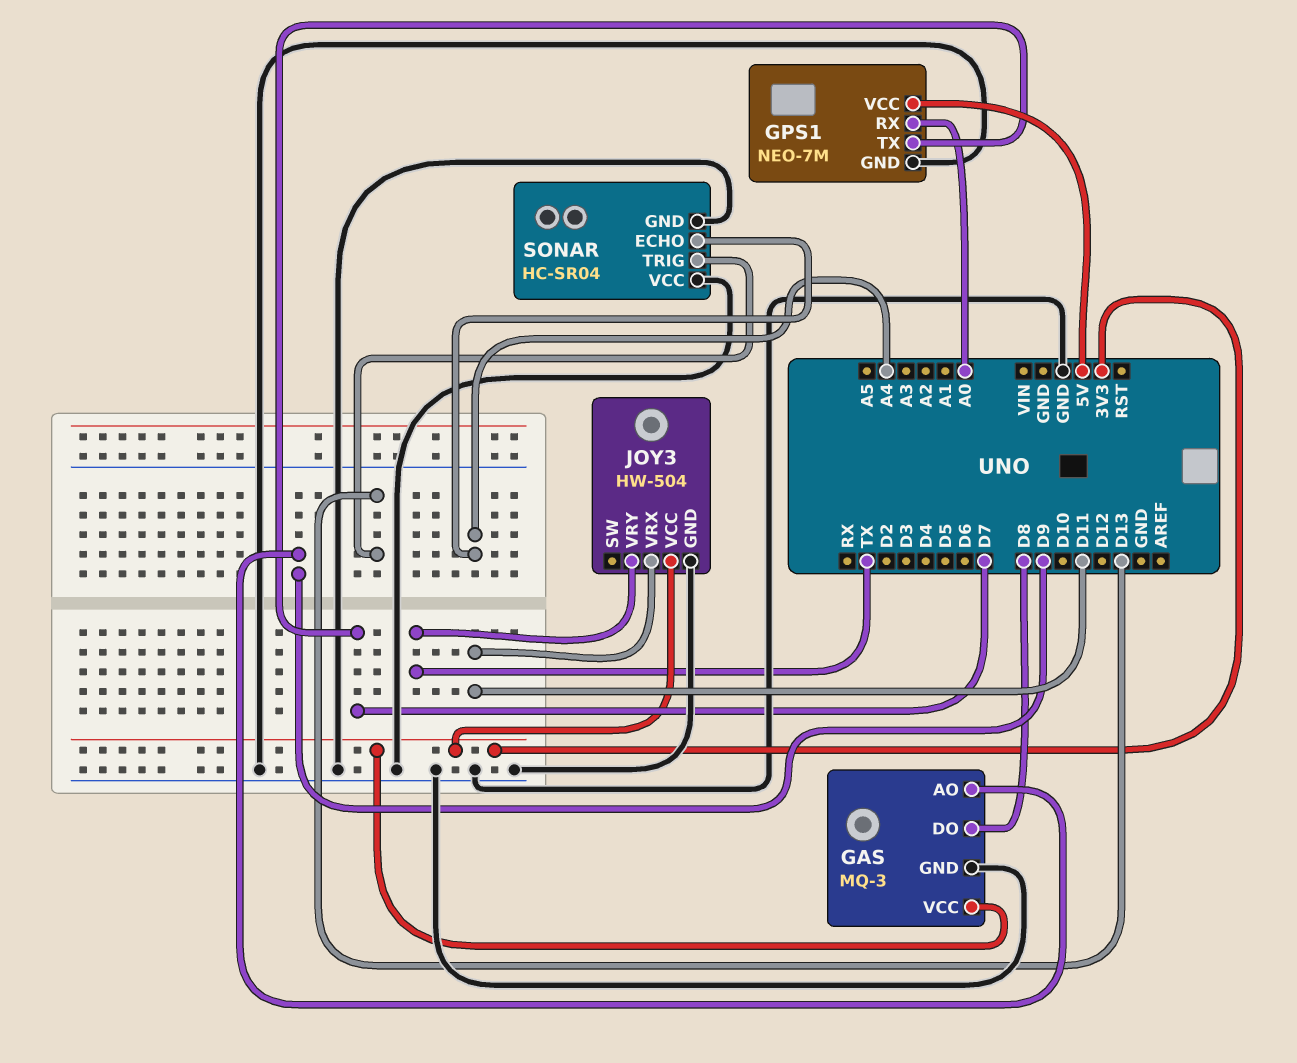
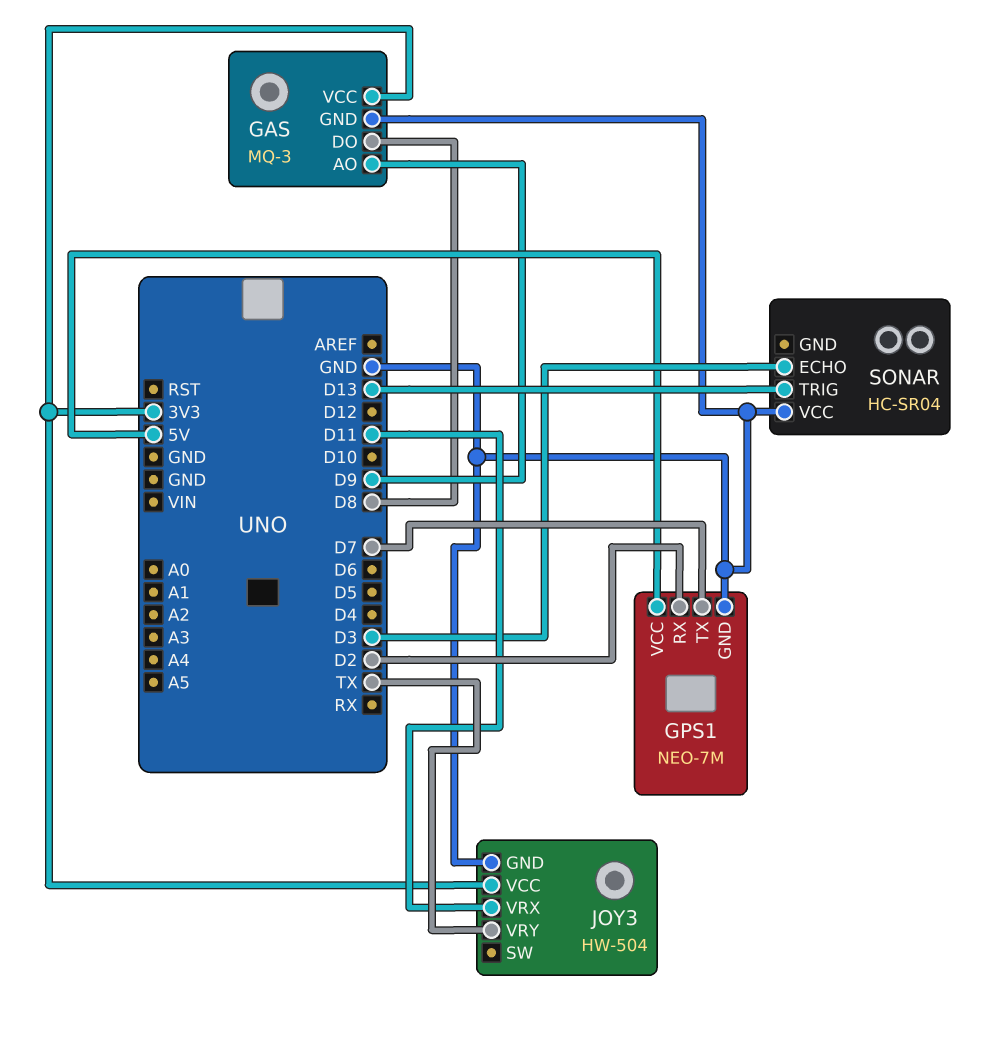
GPS1 pin RX: A0 -> D2
SONAR pin ECHO: A4 -> D3
SONAR pin GND: GND -> none

